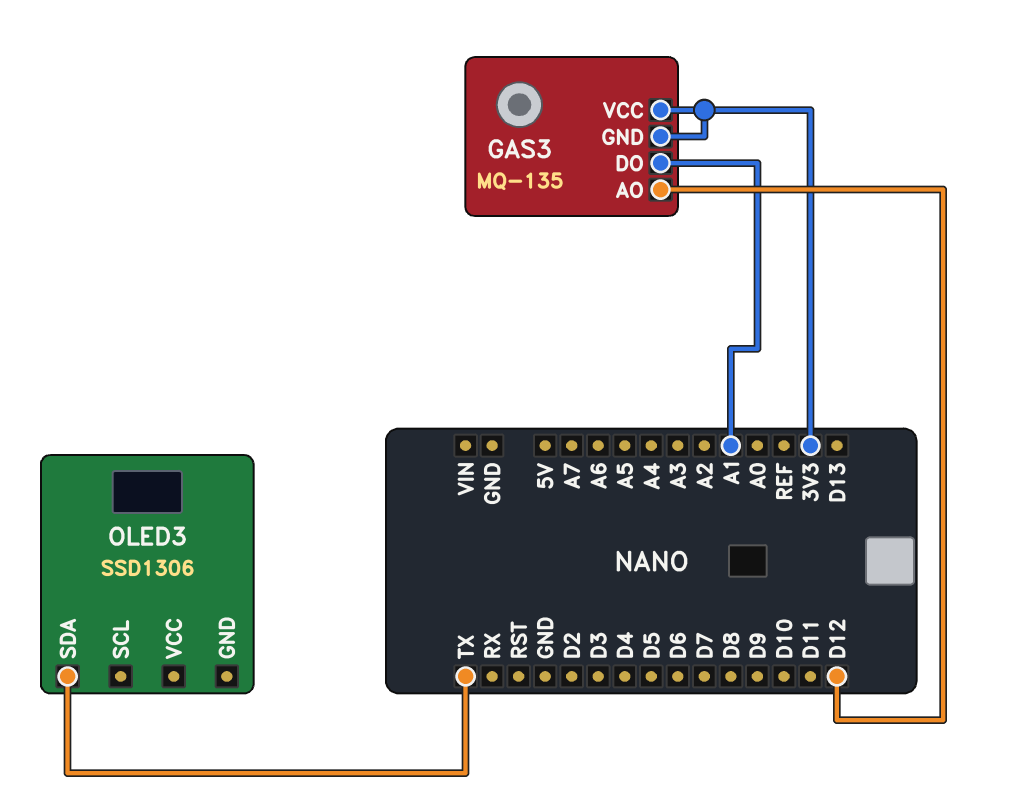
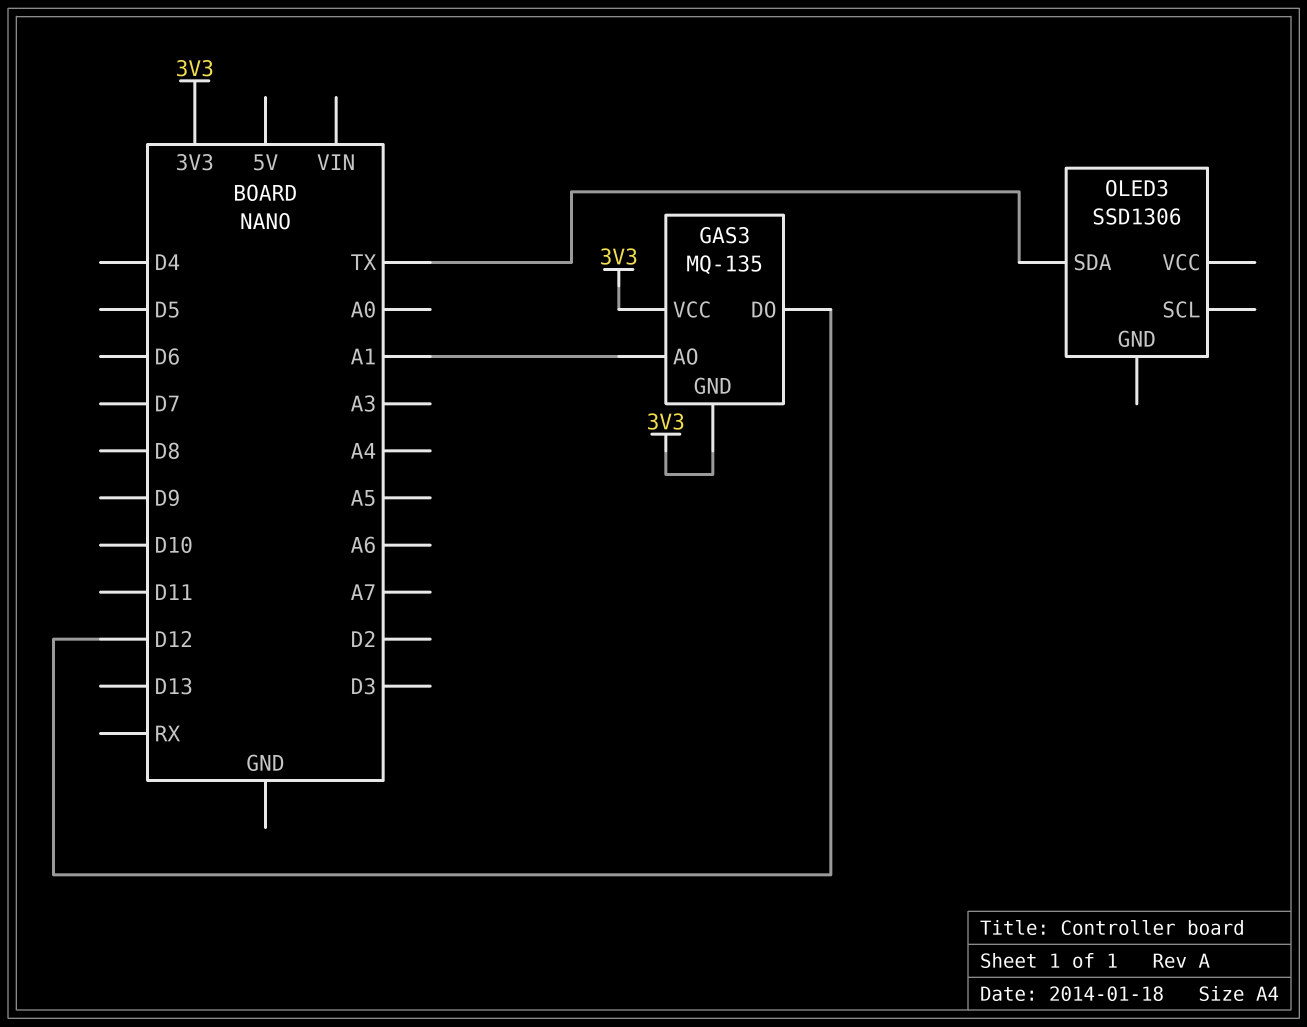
GAS3 pin AO: D12 -> A1
GAS3 pin DO: A1 -> D12

